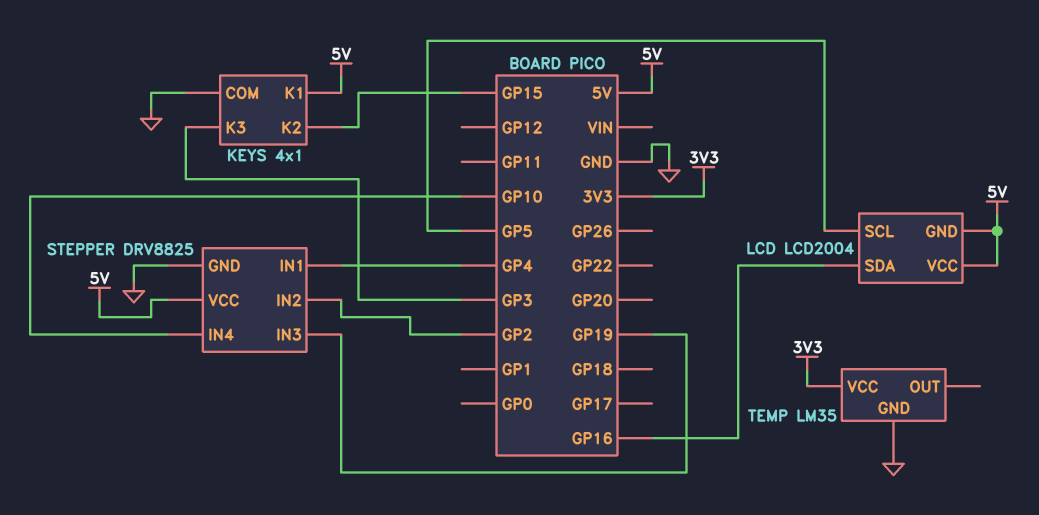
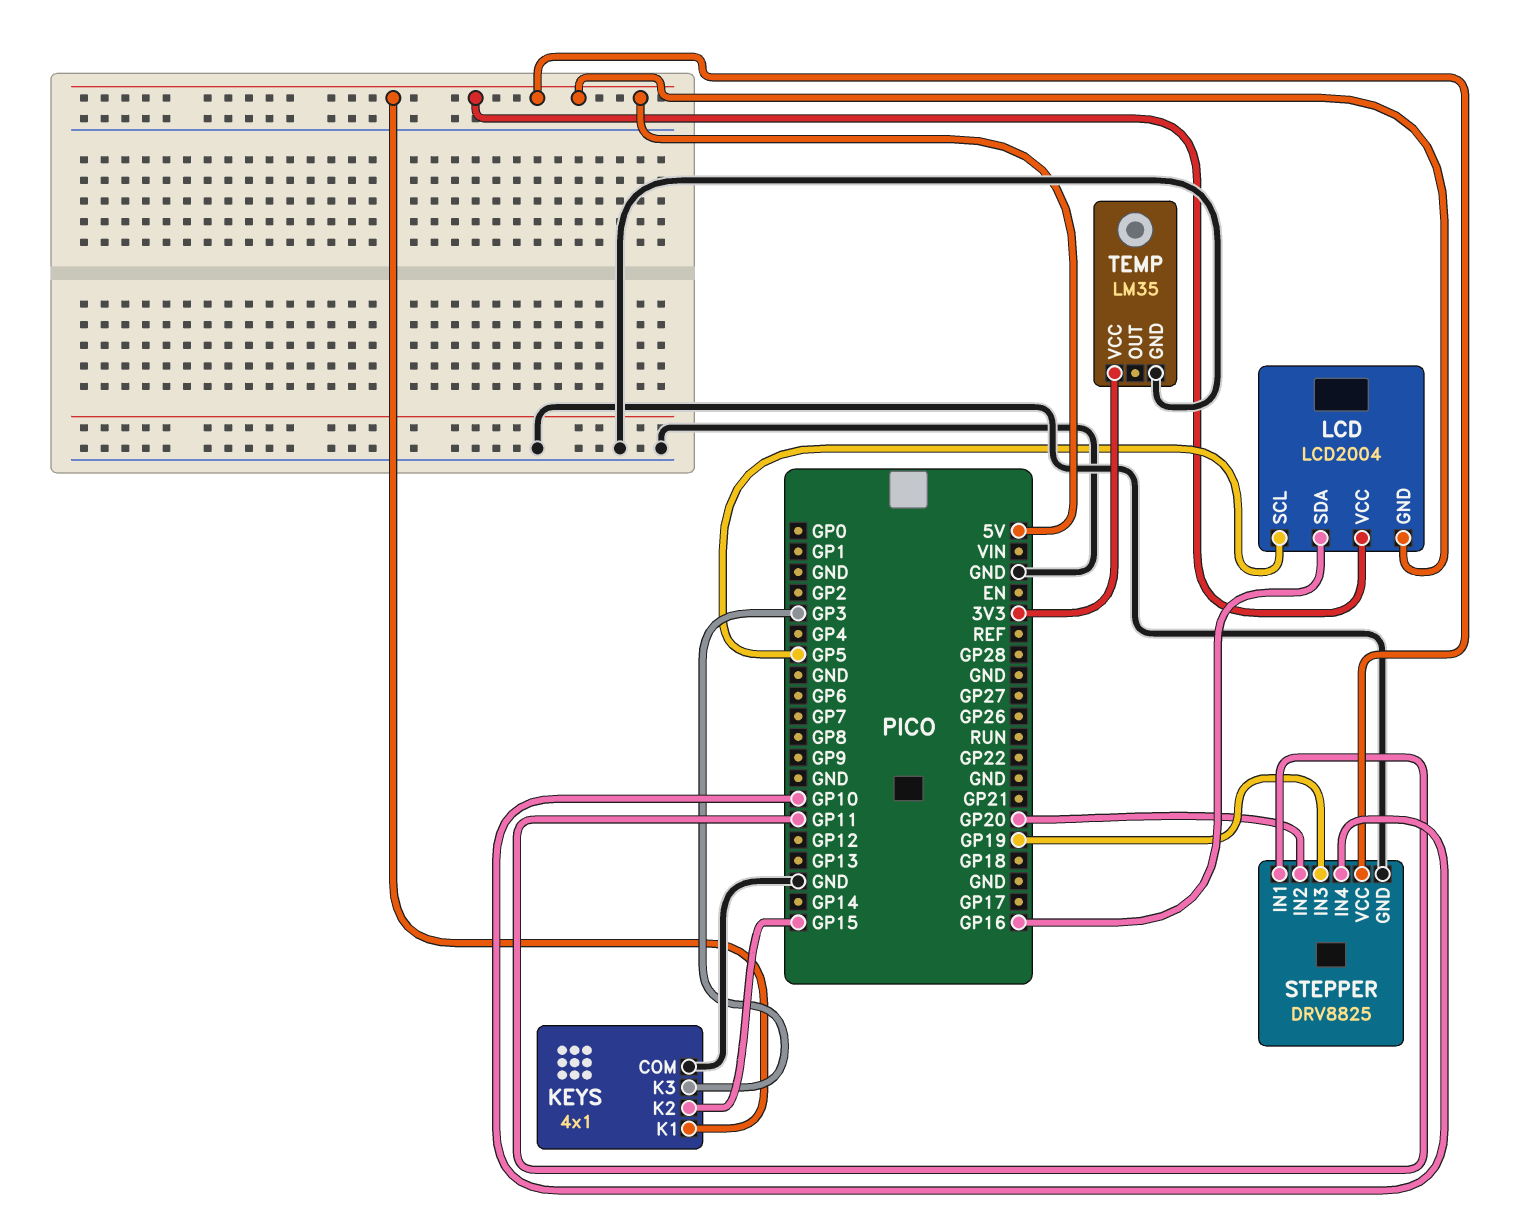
STEPPER pin IN1: GP4 -> GP11
STEPPER pin IN2: GP2 -> GP20

